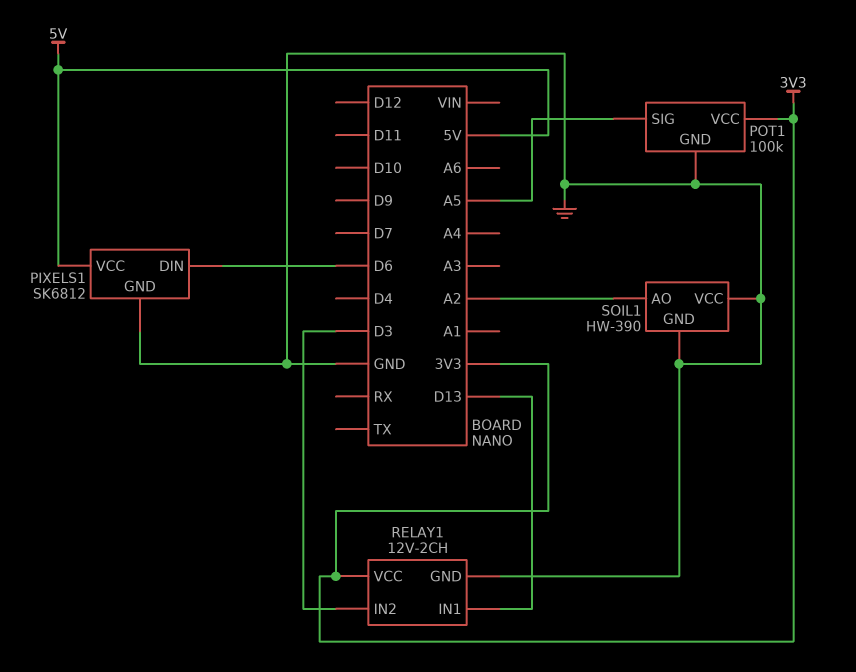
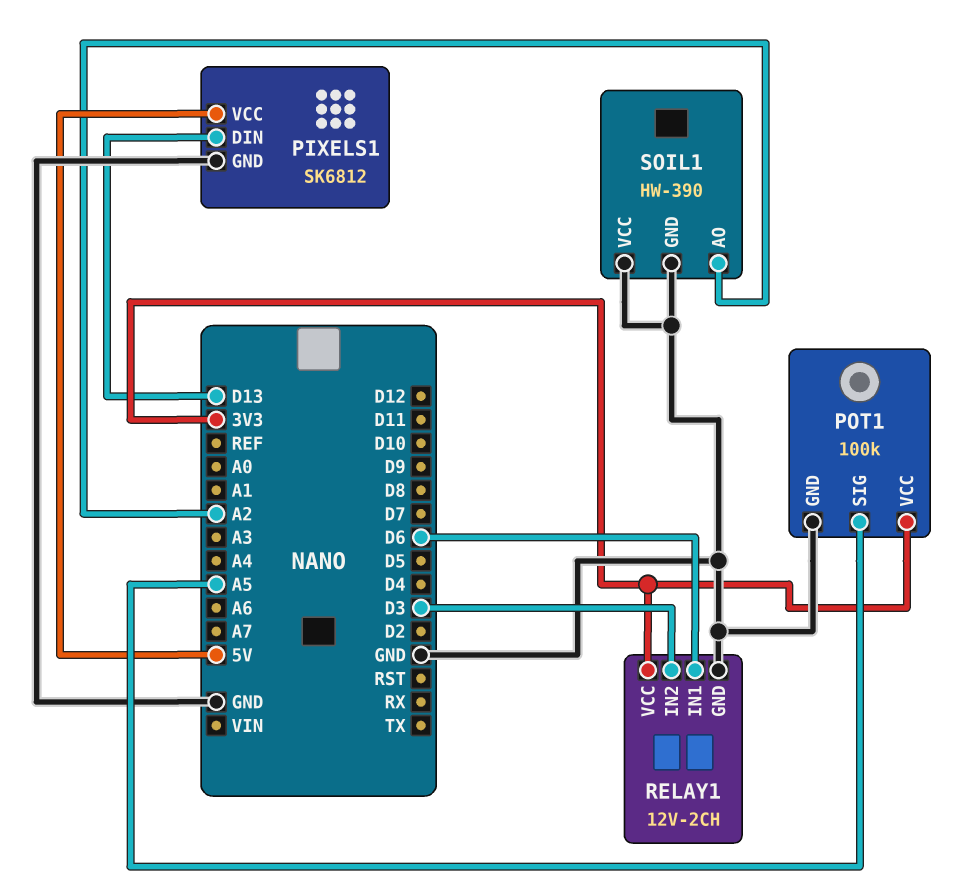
PIXELS1 pin DIN: D6 -> D13
RELAY1 pin IN1: D13 -> D6

